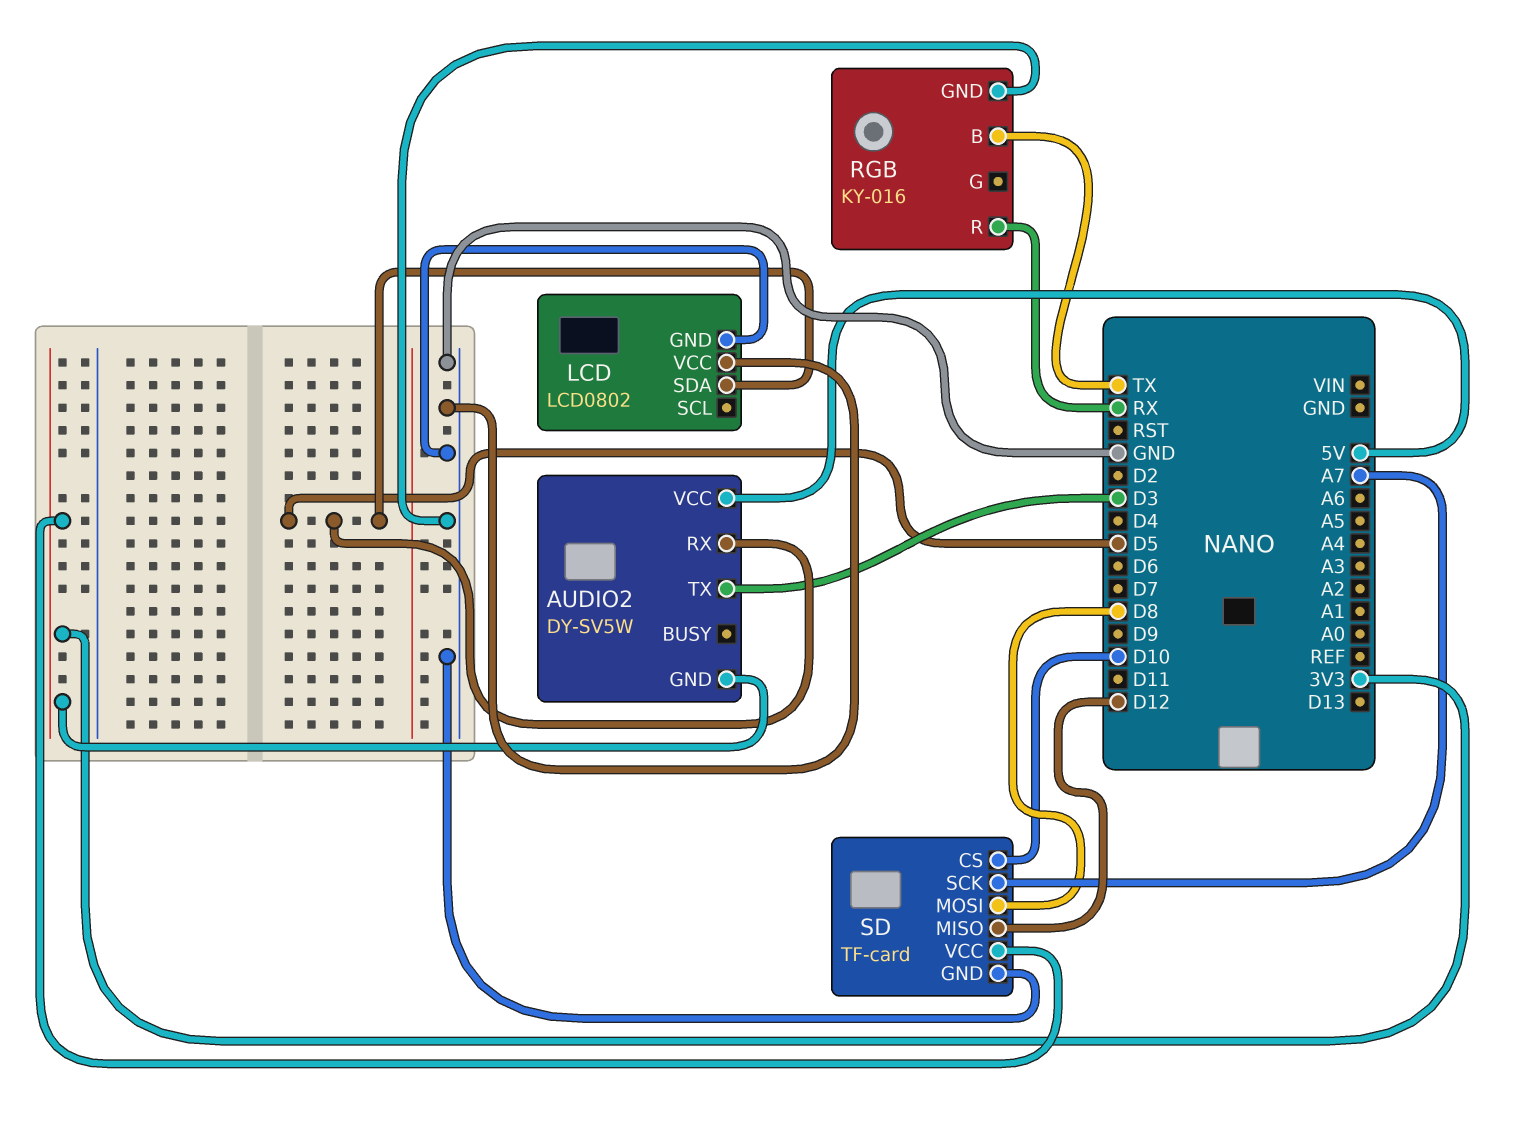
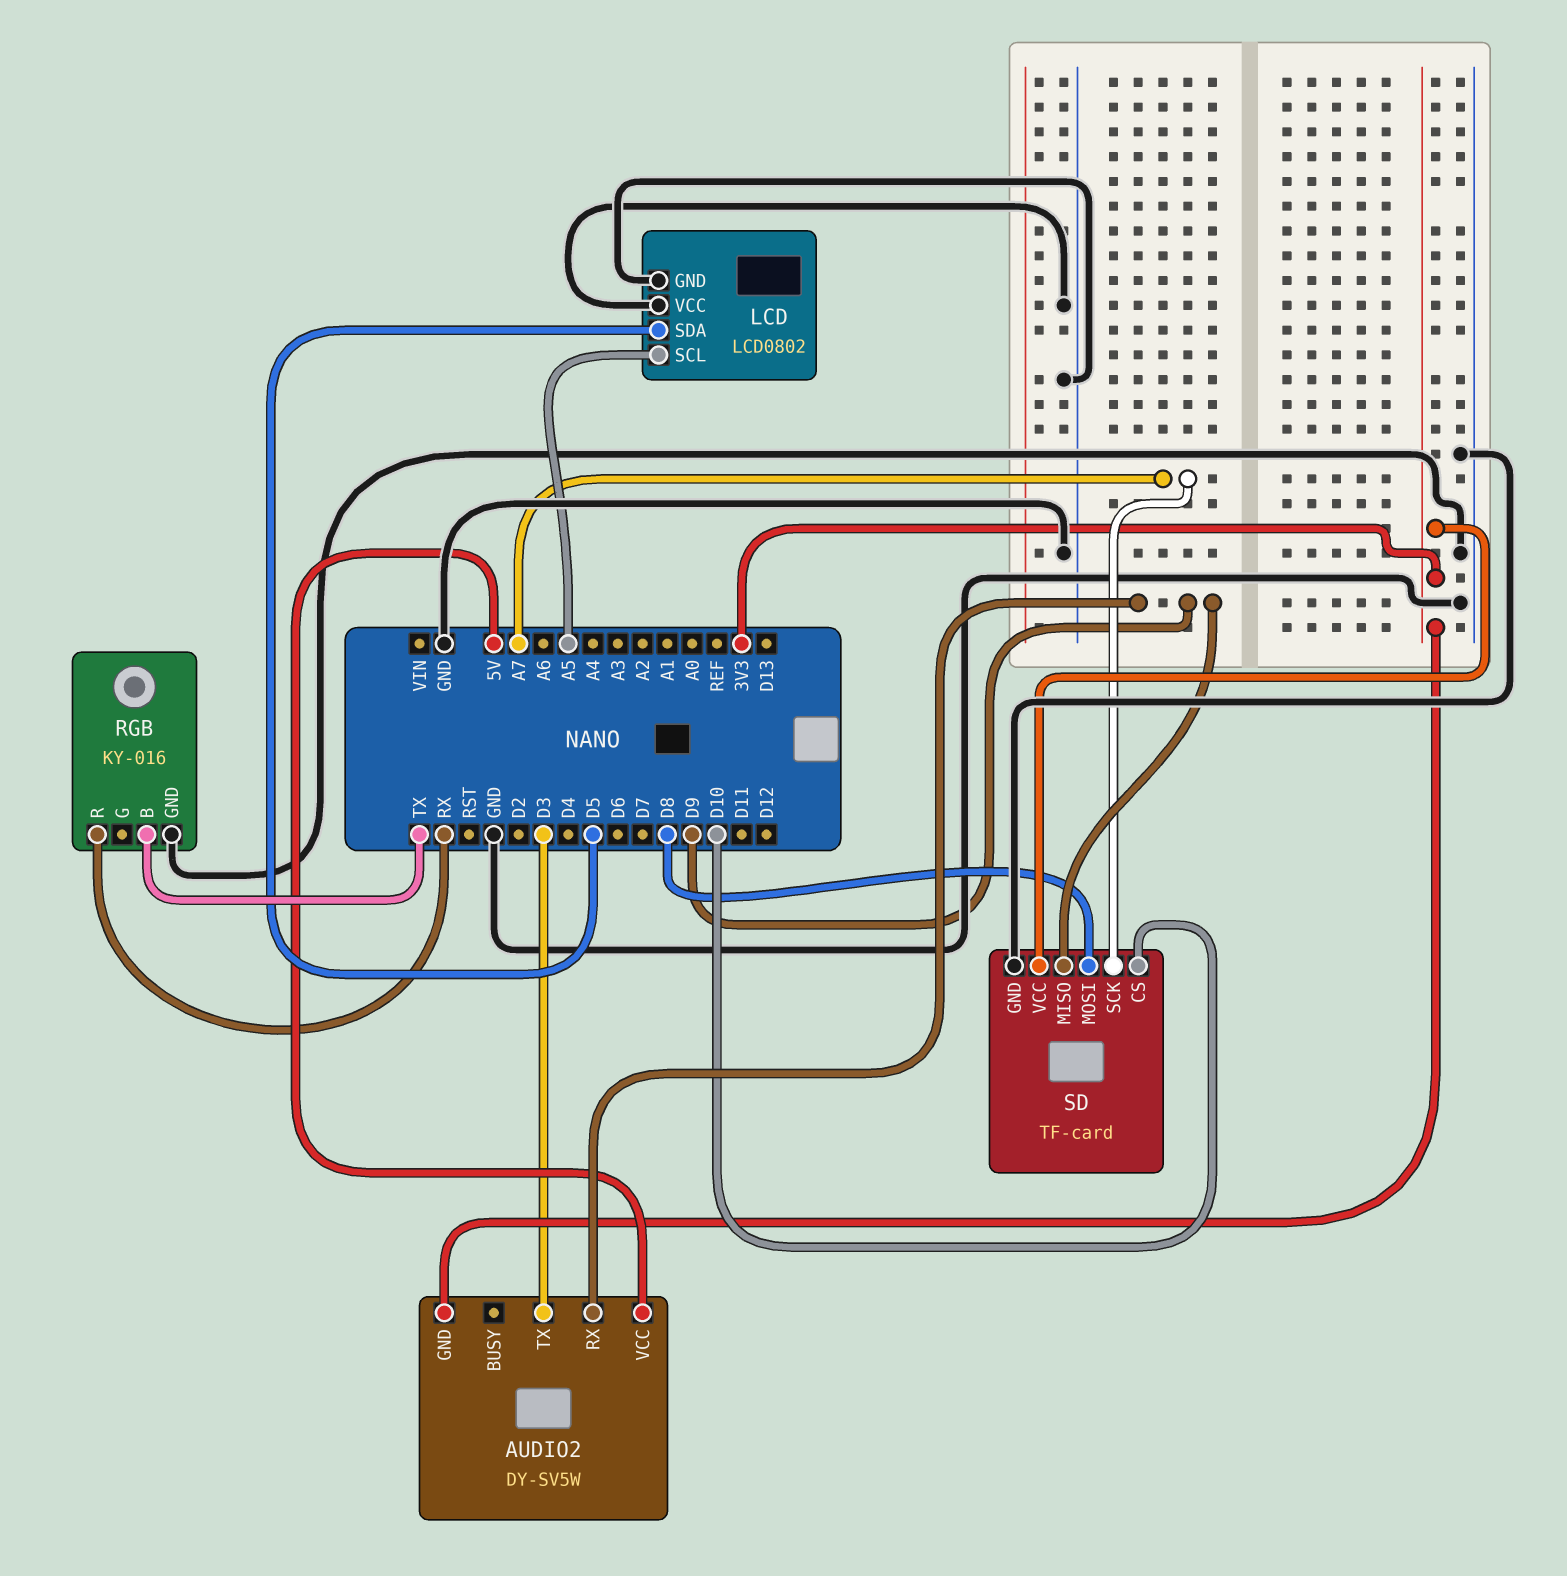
AUDIO2 pin RX: D5 -> D9
LCD pin SCL: none -> A5
SD pin MISO: D12 -> D9

